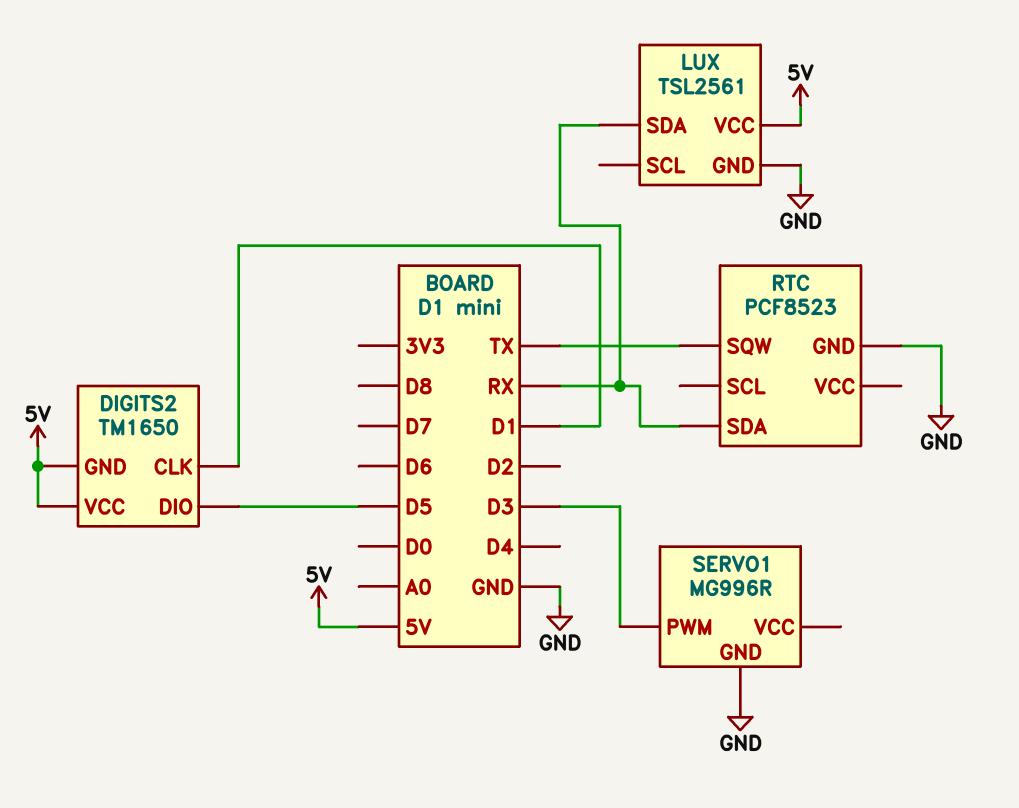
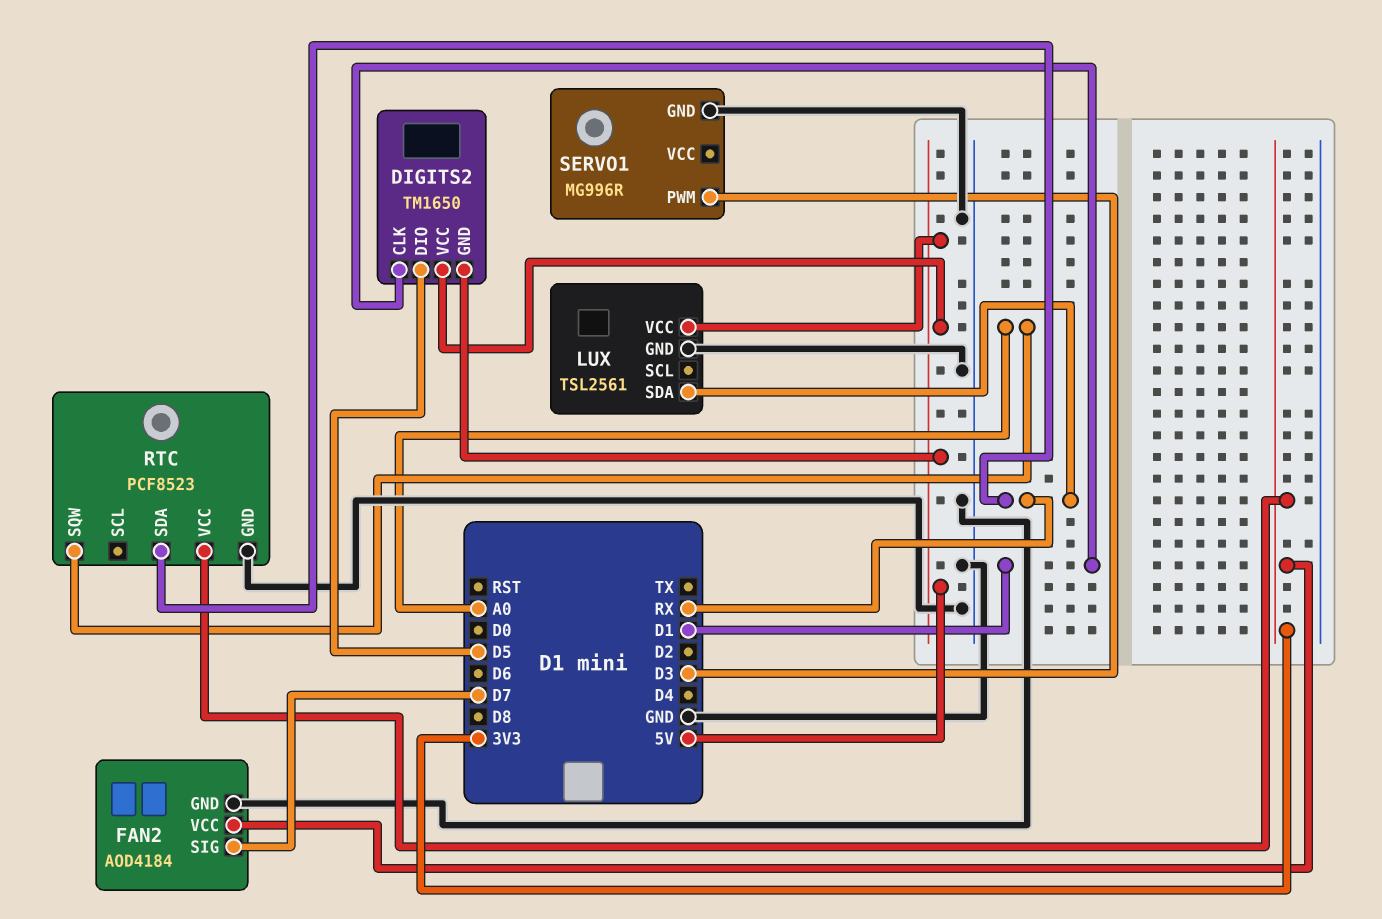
FAN2: none -> AOD4184
FAN2 pin GND: none -> GND
FAN2 pin SIG: none -> D7
FAN2 pin VCC: none -> 3V3
RTC pin SQW: TX -> A0
RTC pin VCC: none -> 3V3

